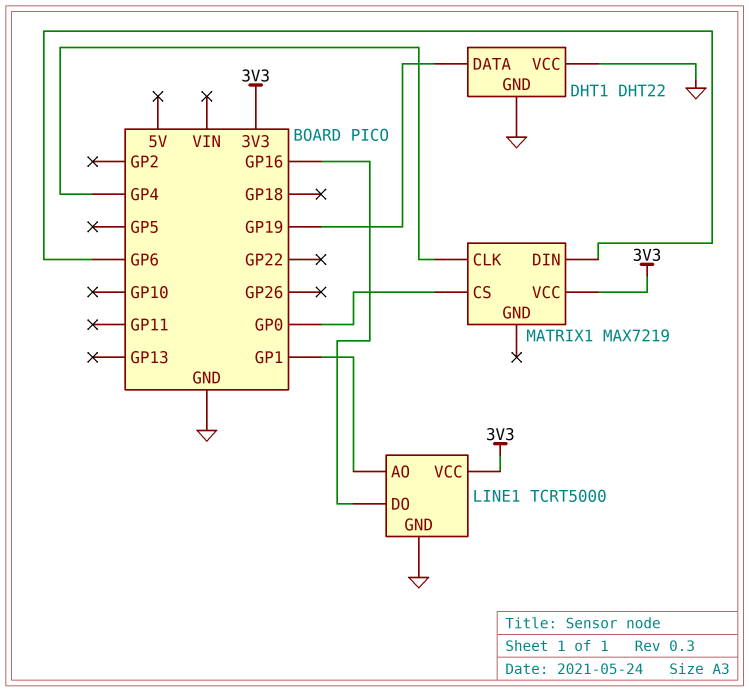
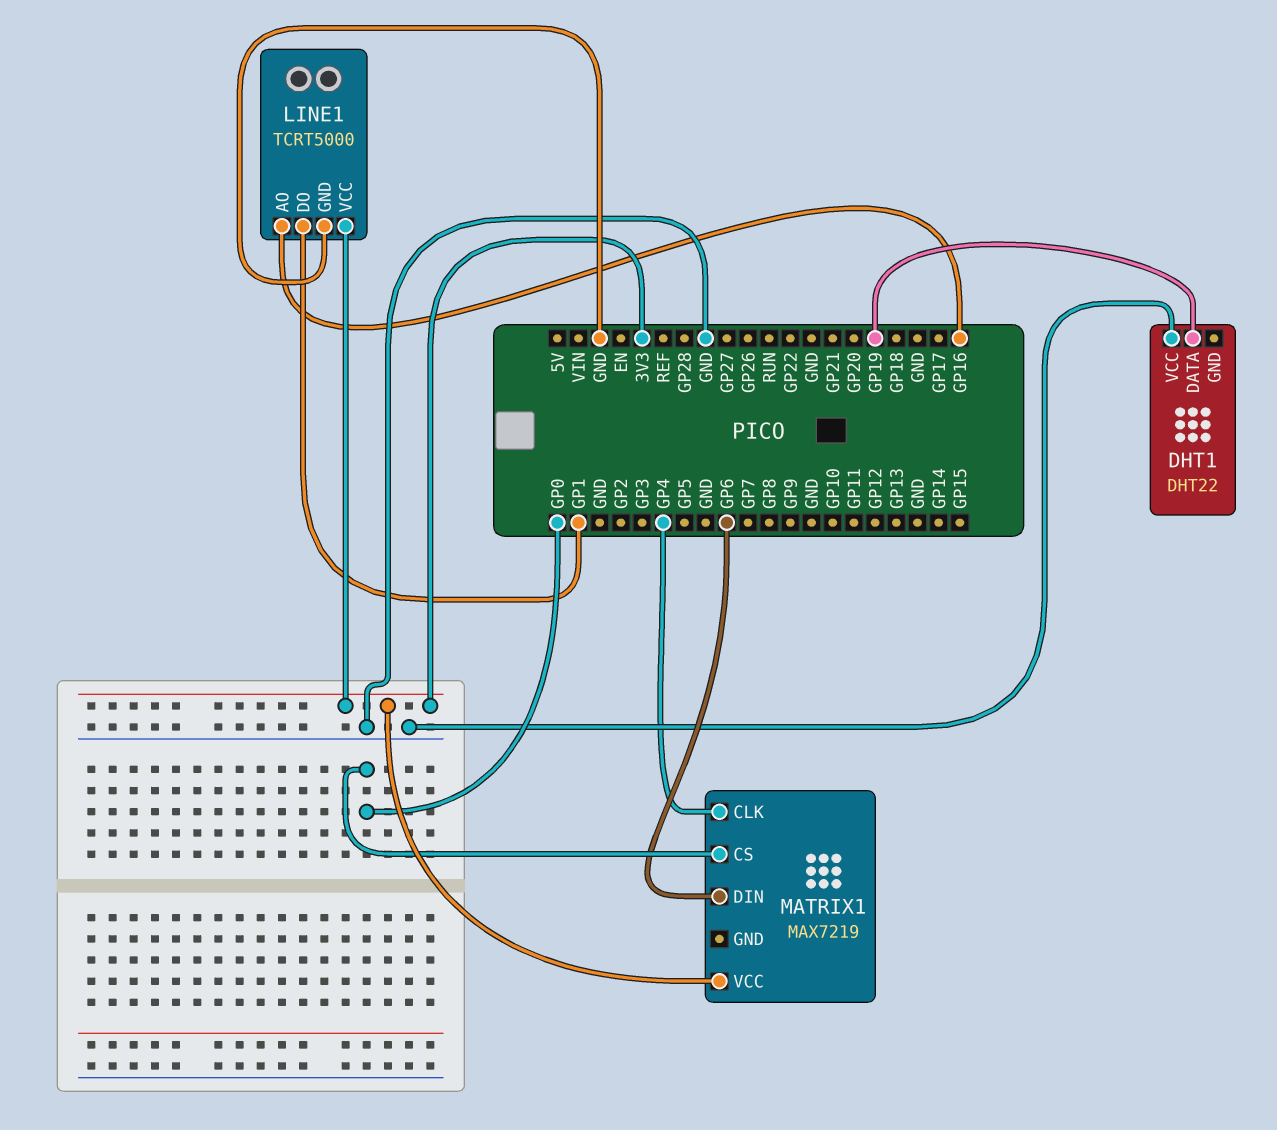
DHT1 pin GND: GND -> none
LINE1 pin AO: GP1 -> GP16
LINE1 pin DO: GP16 -> GP1

